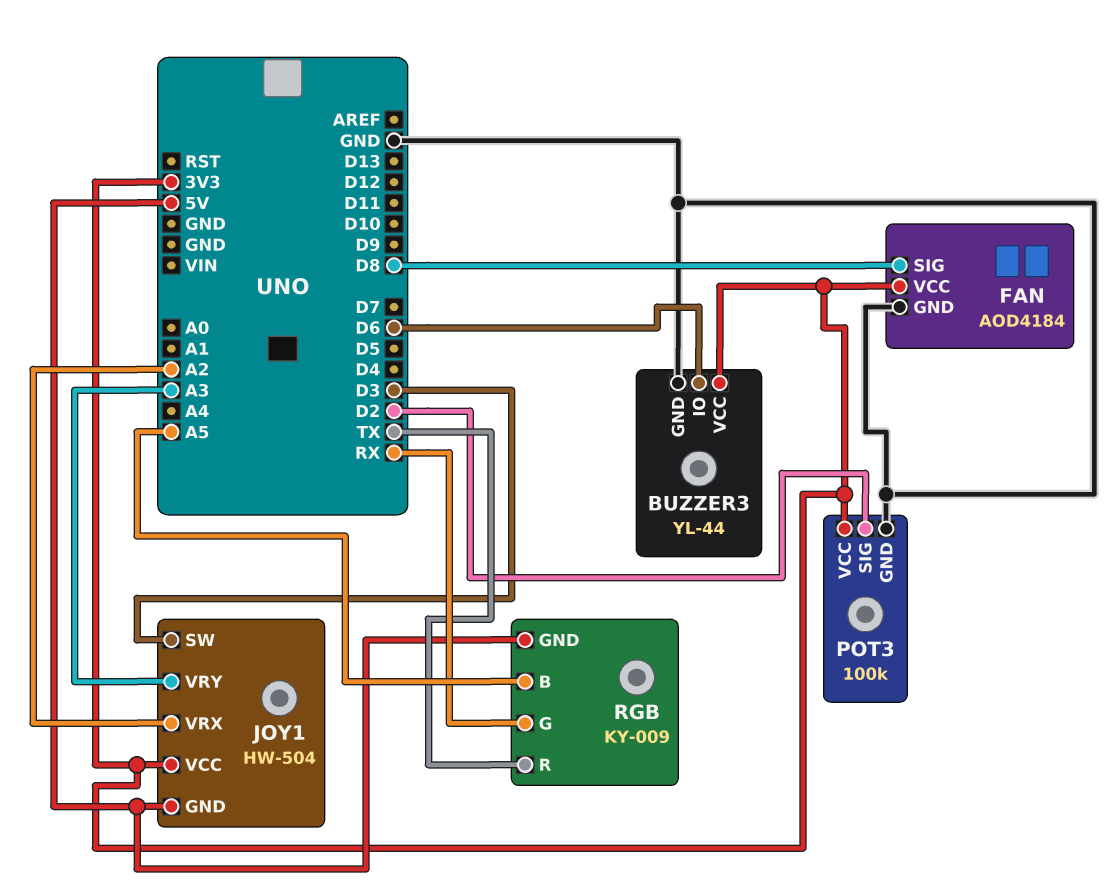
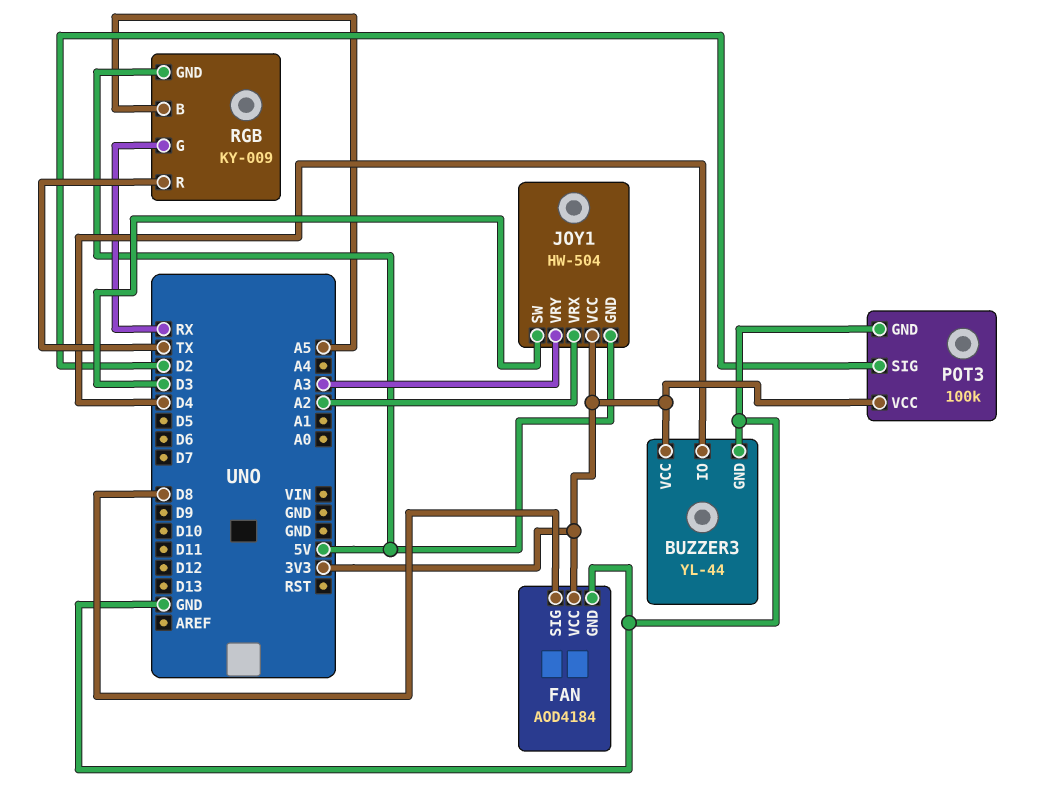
BUZZER3 pin IO: D6 -> D4

